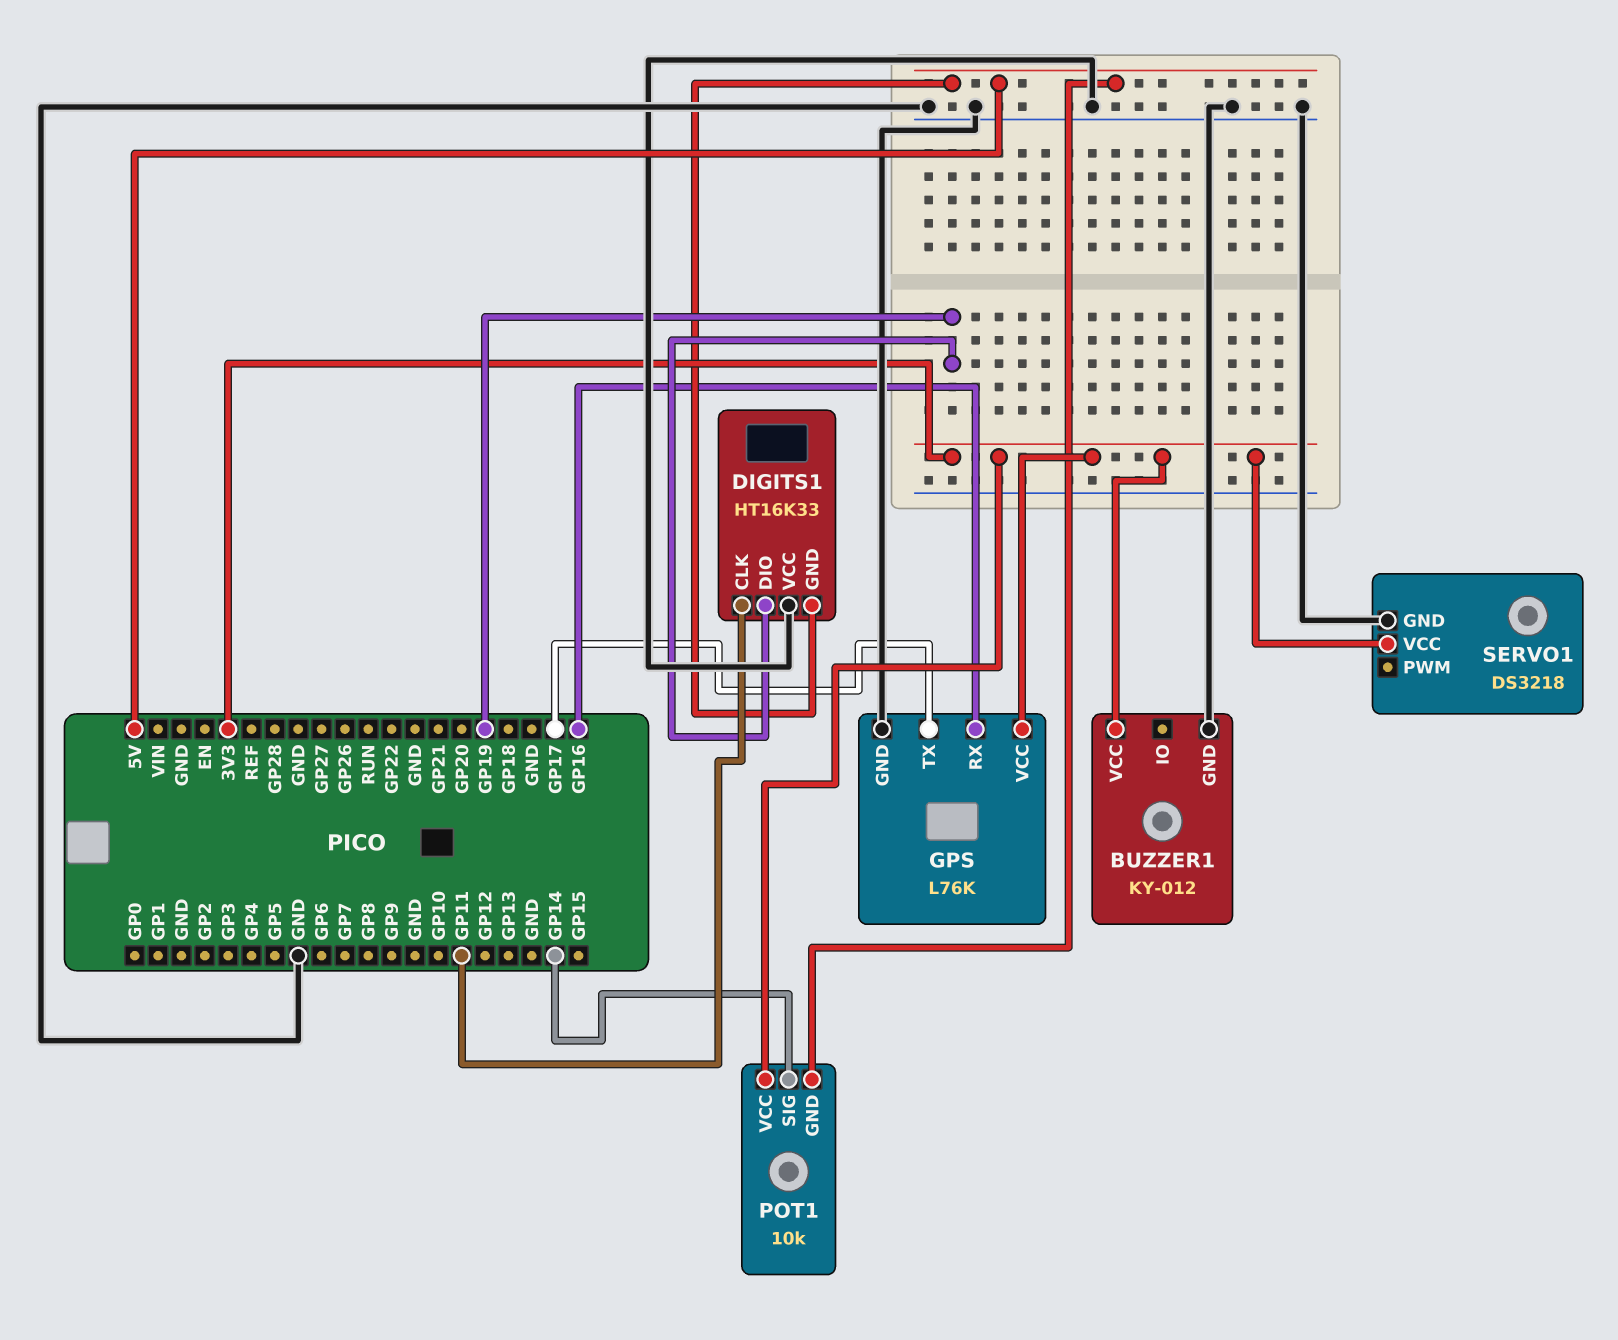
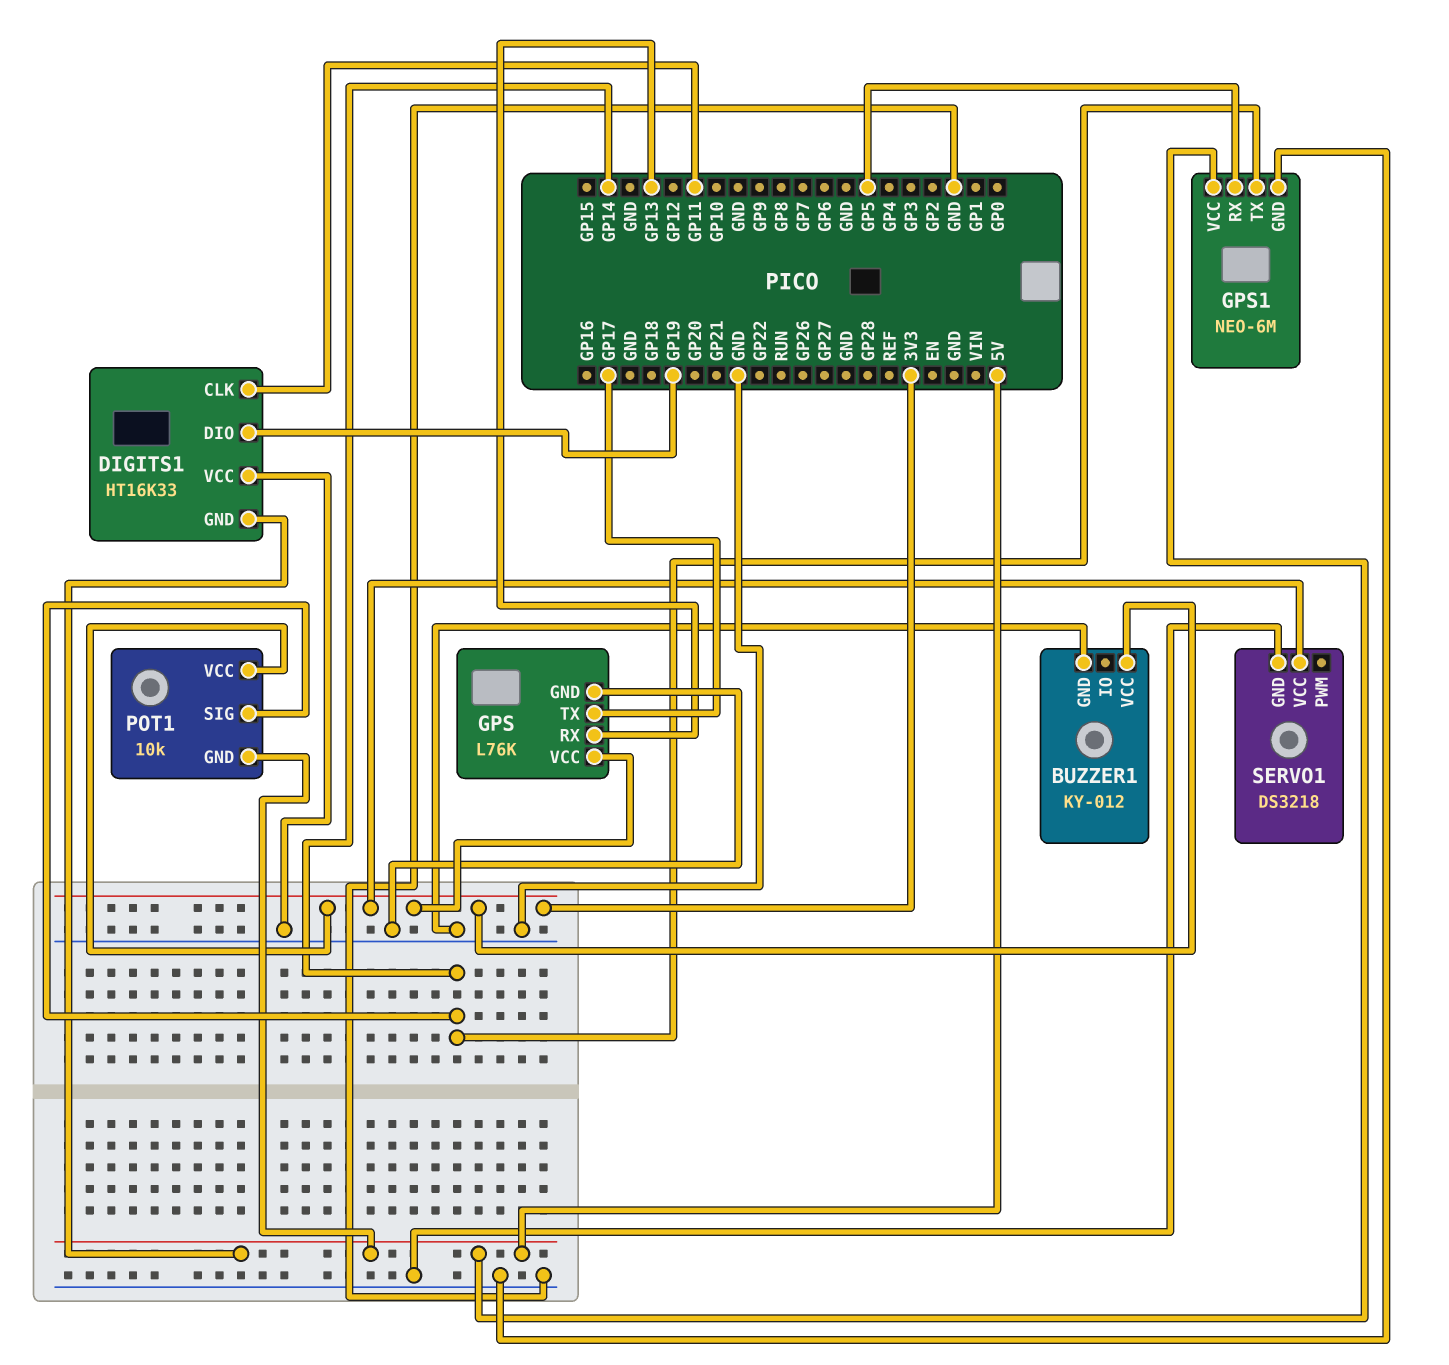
GPS pin RX: GP16 -> GP13
GPS1: none -> NEO-6M
GPS1 pin GND: none -> GND
GPS1 pin RX: none -> GP5
GPS1 pin TX: none -> GP14
GPS1 pin VCC: none -> 5V

